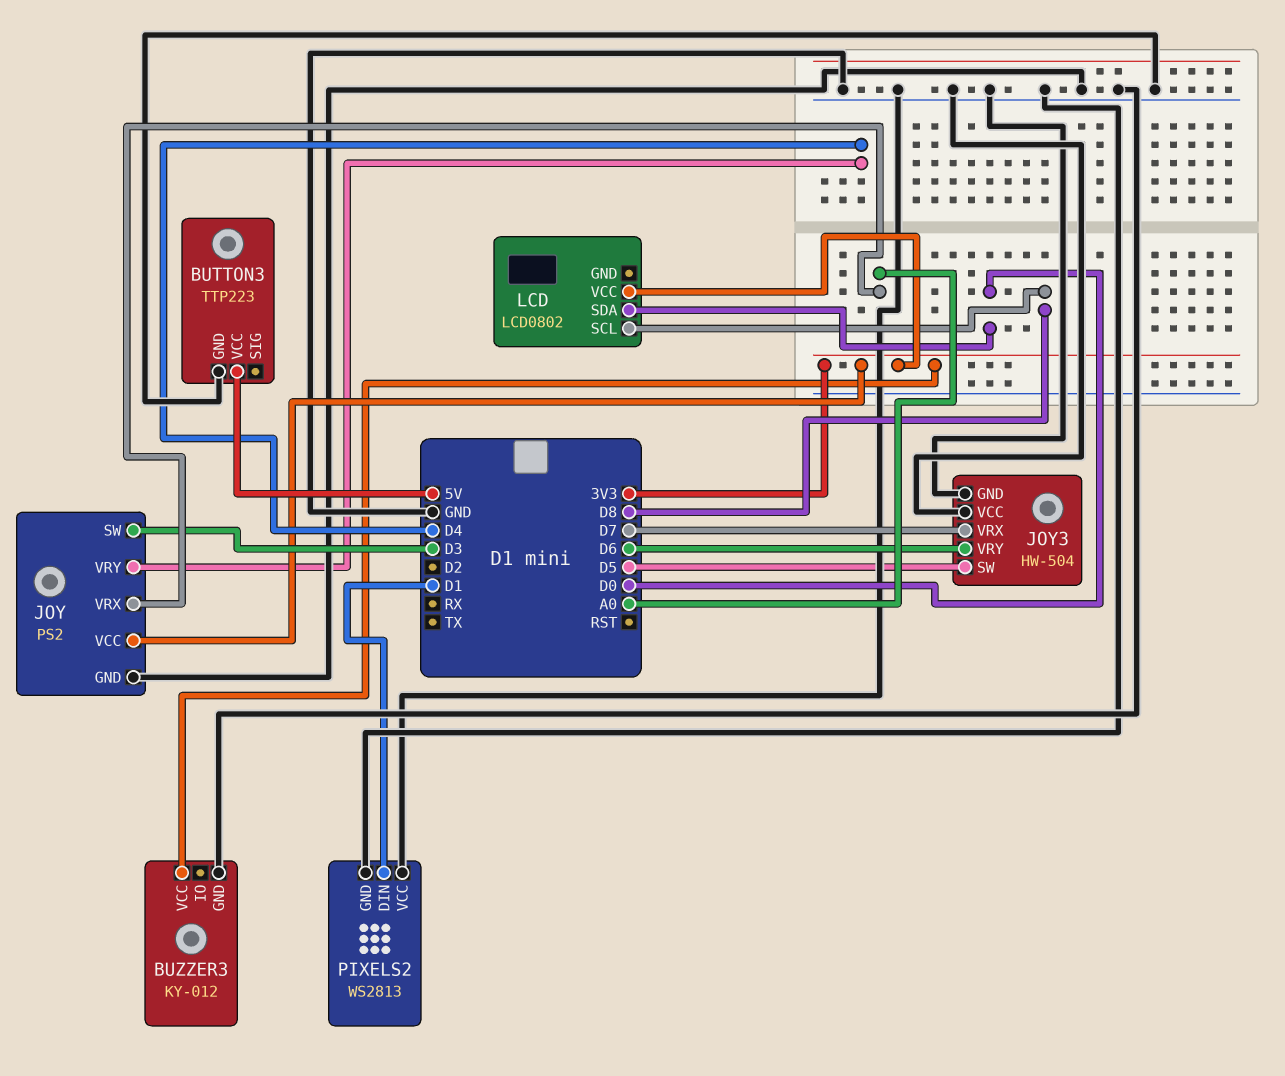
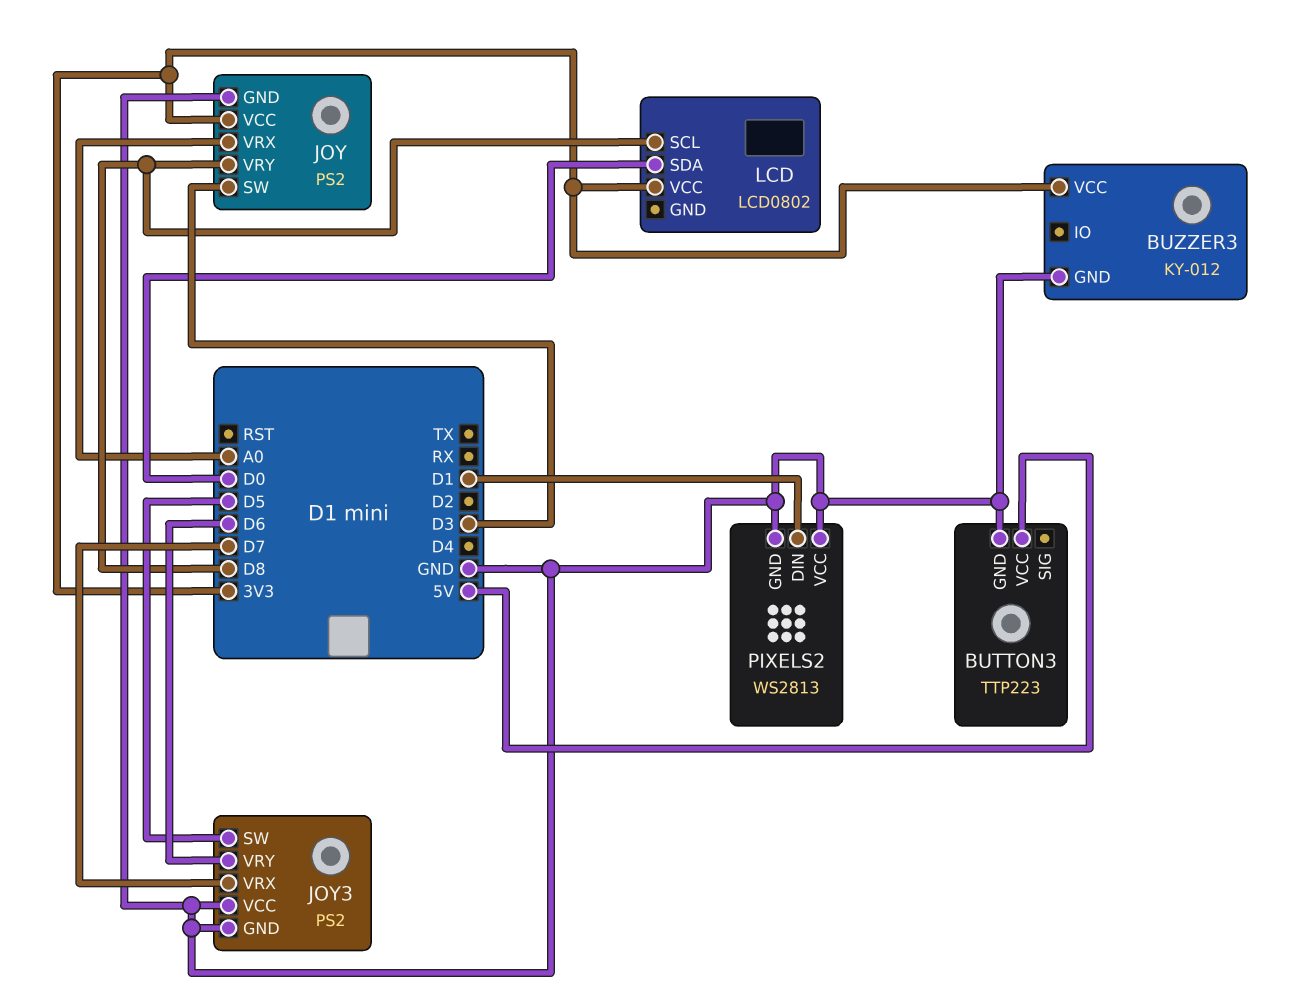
JOY pin VRY: D4 -> D8
JOY3: HW-504 -> PS2

